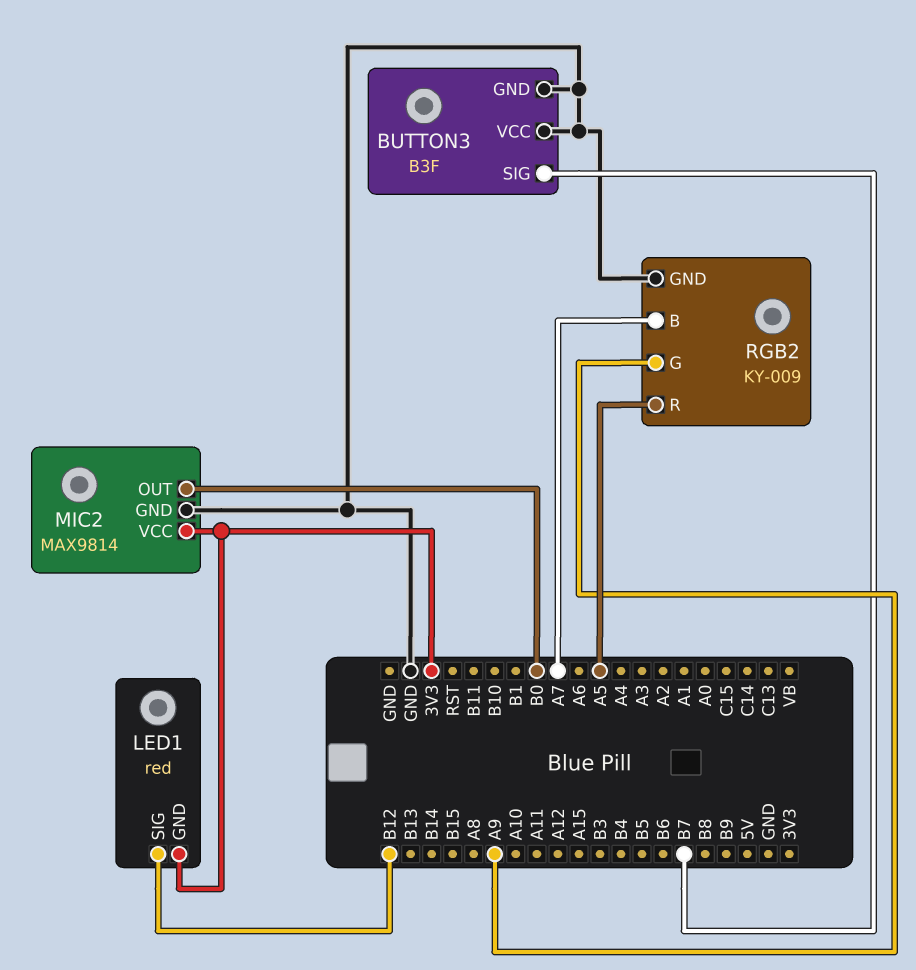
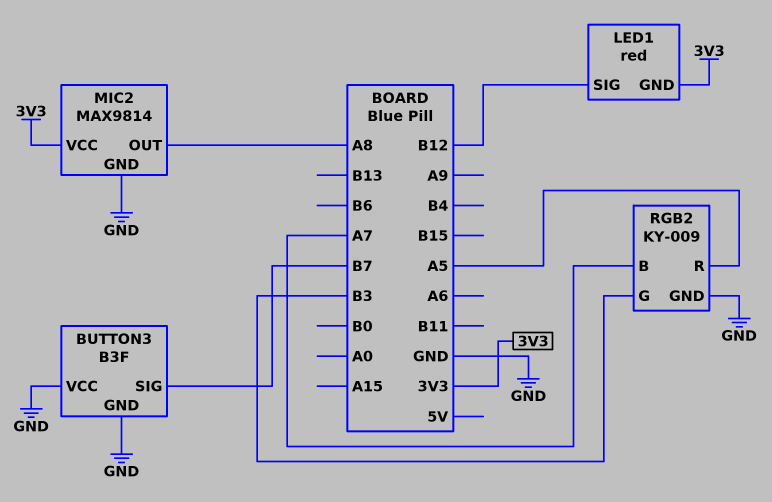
MIC2 pin OUT: B0 -> A8
RGB2 pin G: A9 -> B3

